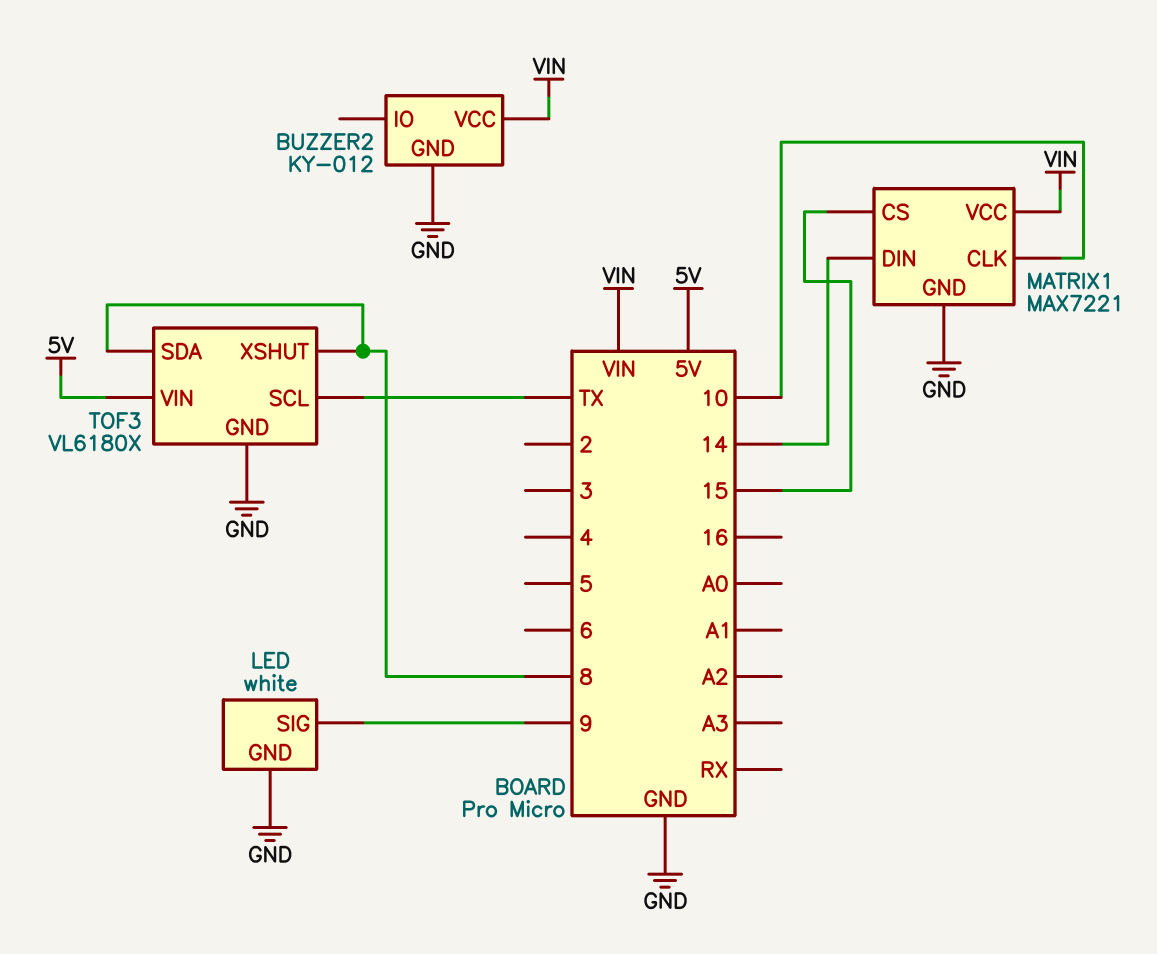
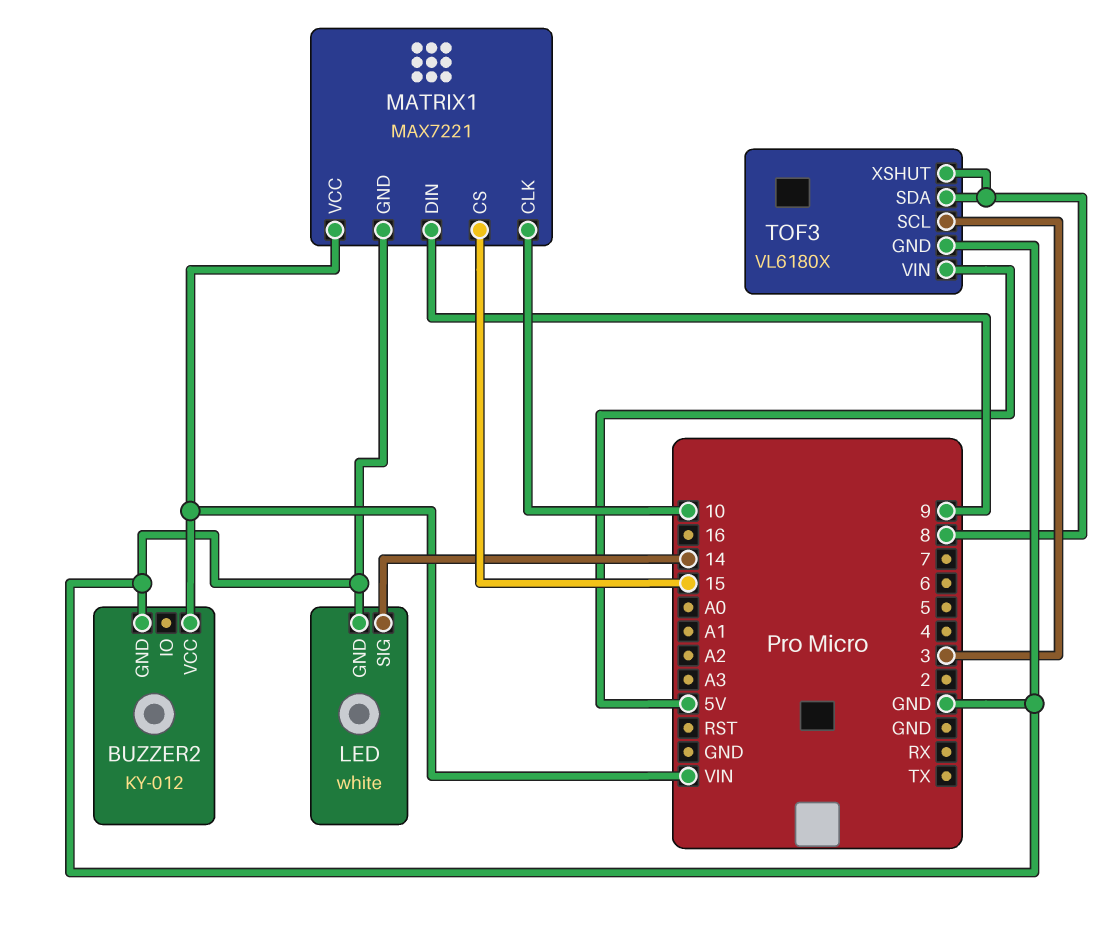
LED pin SIG: 9 -> 14
MATRIX1 pin DIN: 14 -> 9
TOF3 pin SCL: TX -> 3

